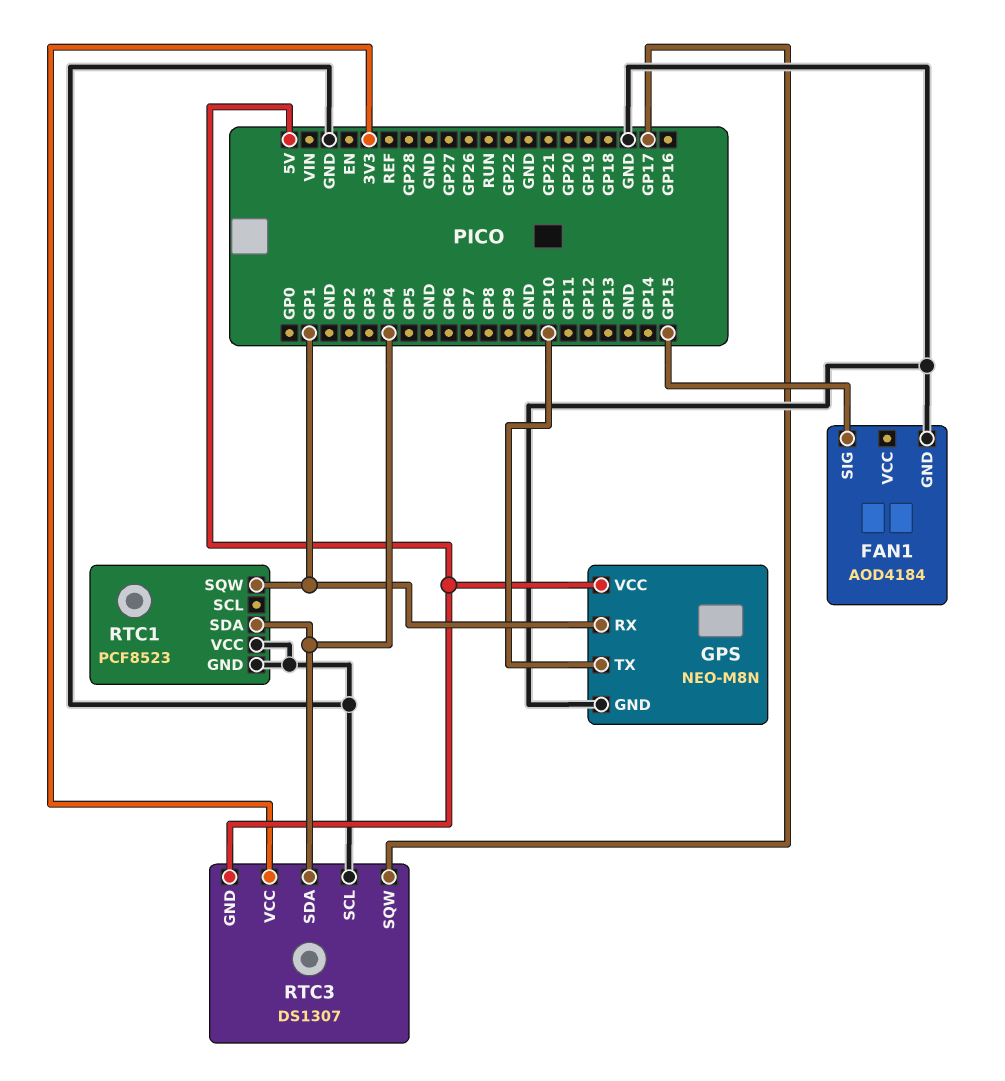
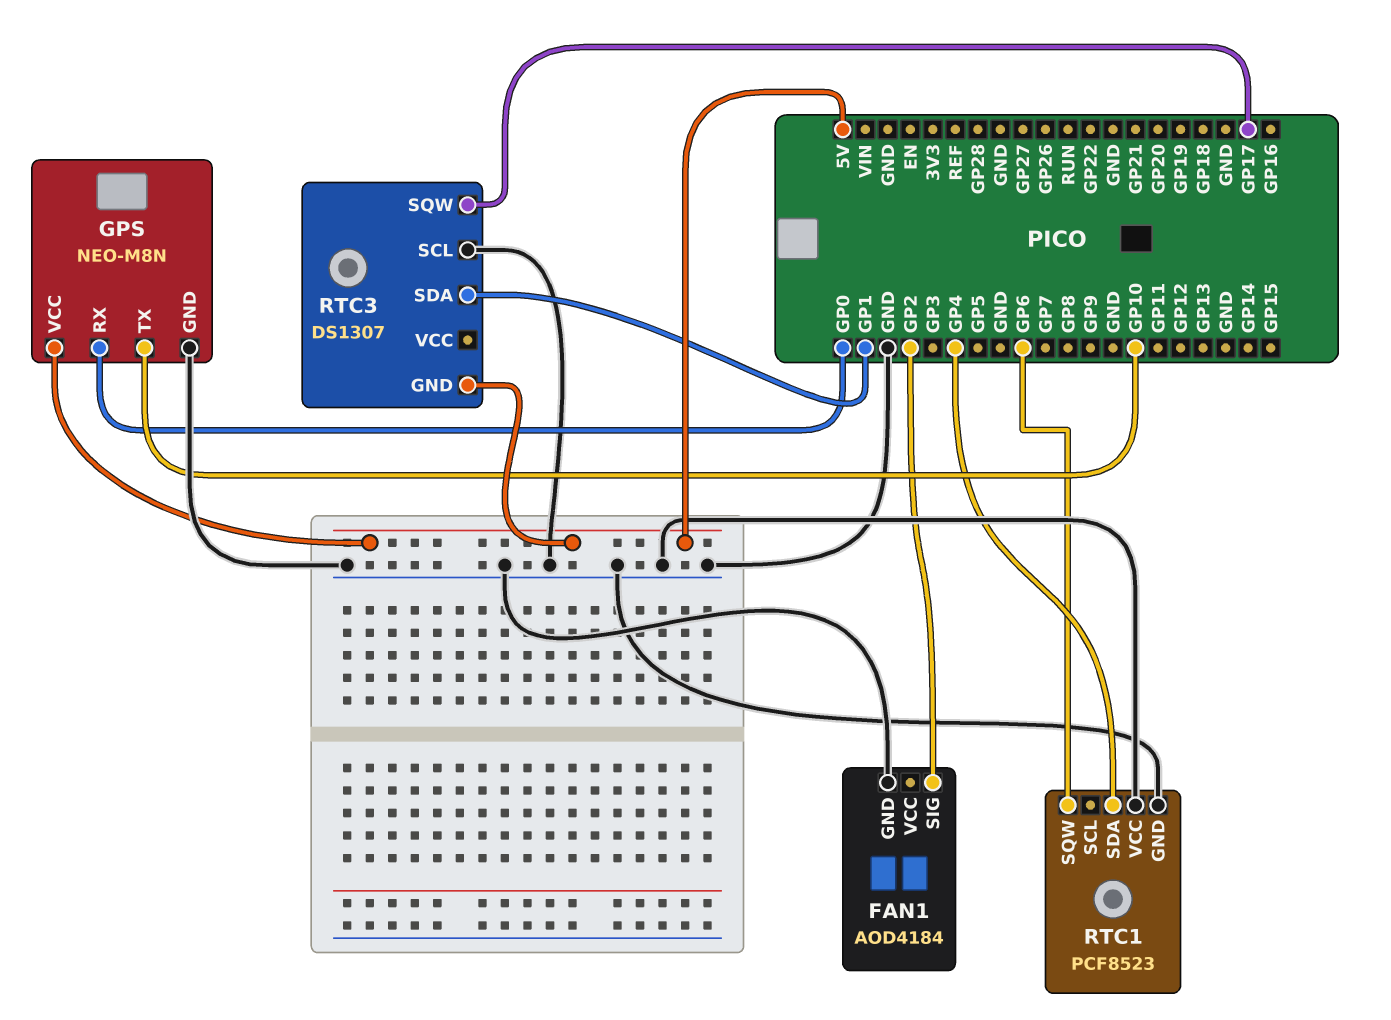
FAN1 pin SIG: GP15 -> GP2
GPS pin RX: GP1 -> GP0
RTC1 pin SQW: GP1 -> GP6
RTC3 pin SDA: GP4 -> GP1
RTC3 pin VCC: 3V3 -> none

